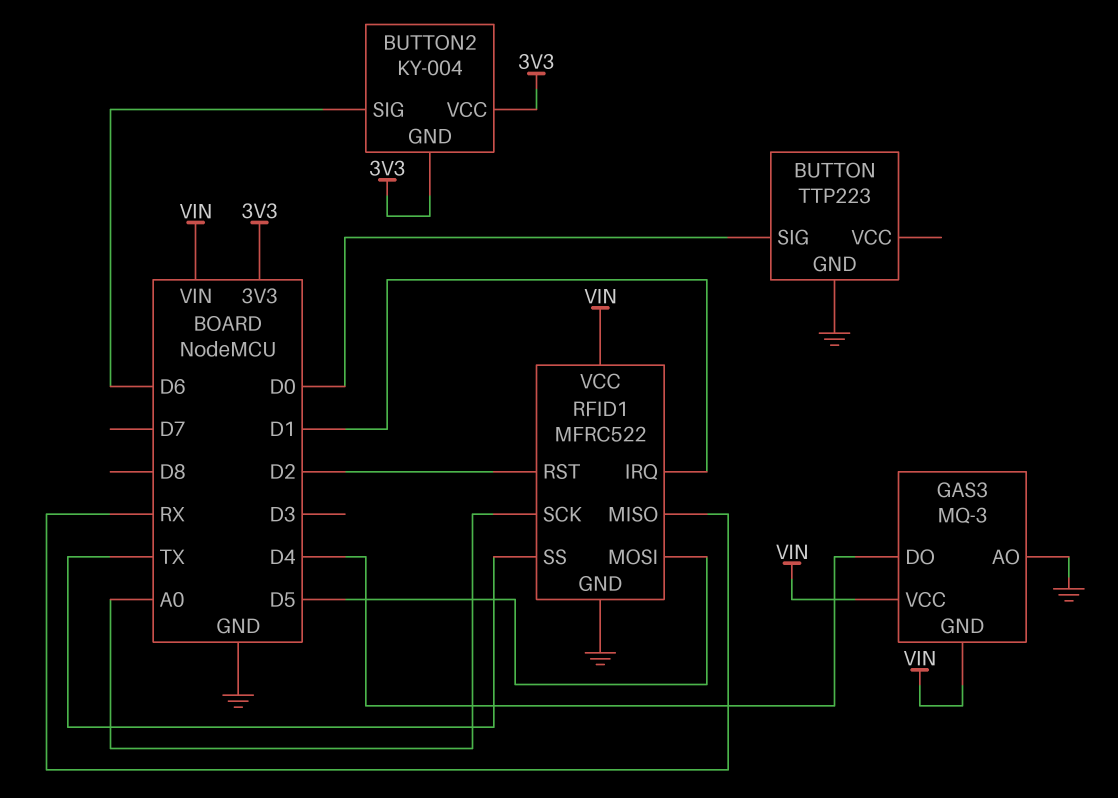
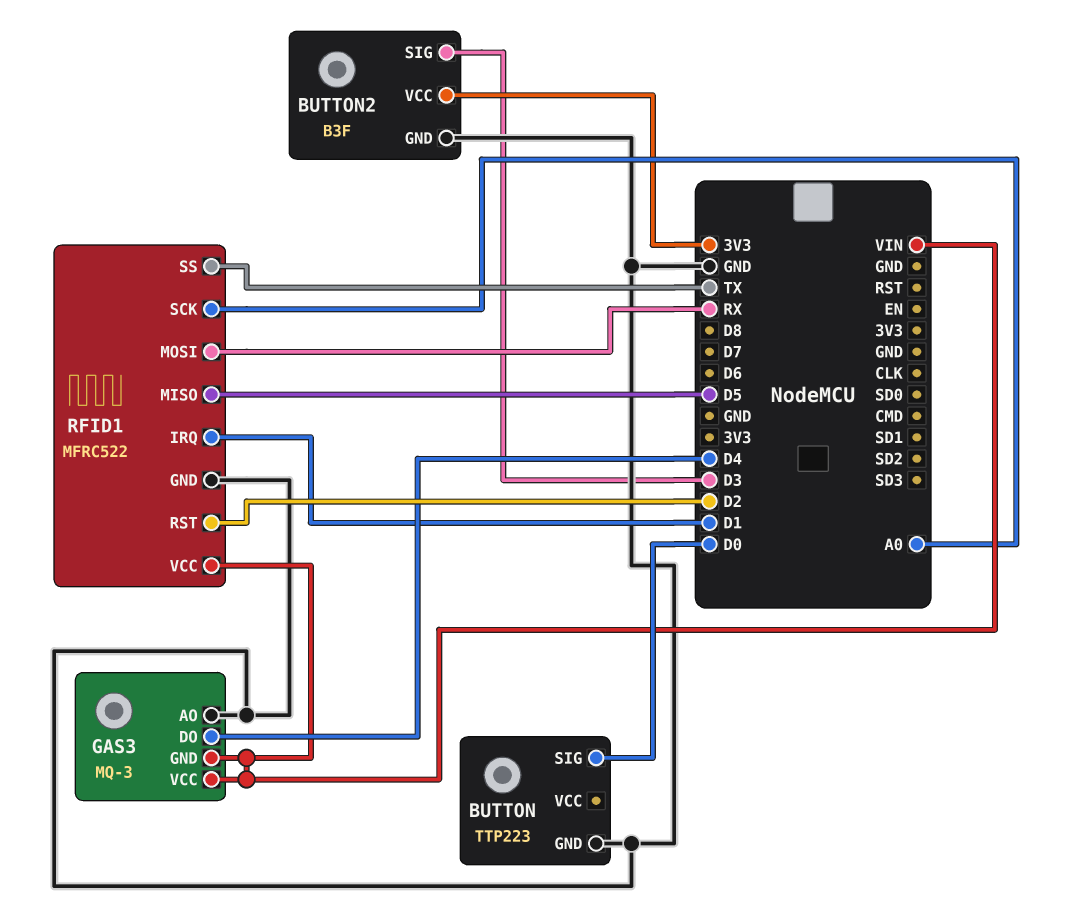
BUTTON2: KY-004 -> B3F
BUTTON2 pin GND: 3V3 -> GND
BUTTON2 pin SIG: D6 -> D3
RFID1 pin MISO: RX -> D5
RFID1 pin MOSI: D5 -> RX

